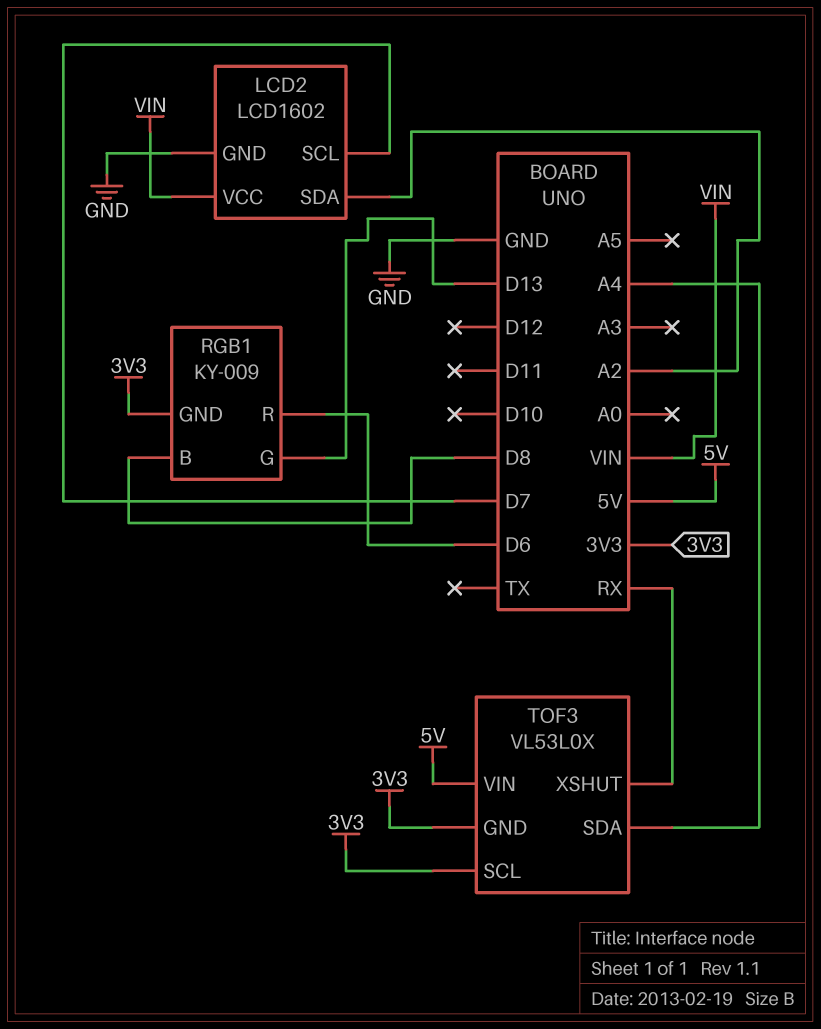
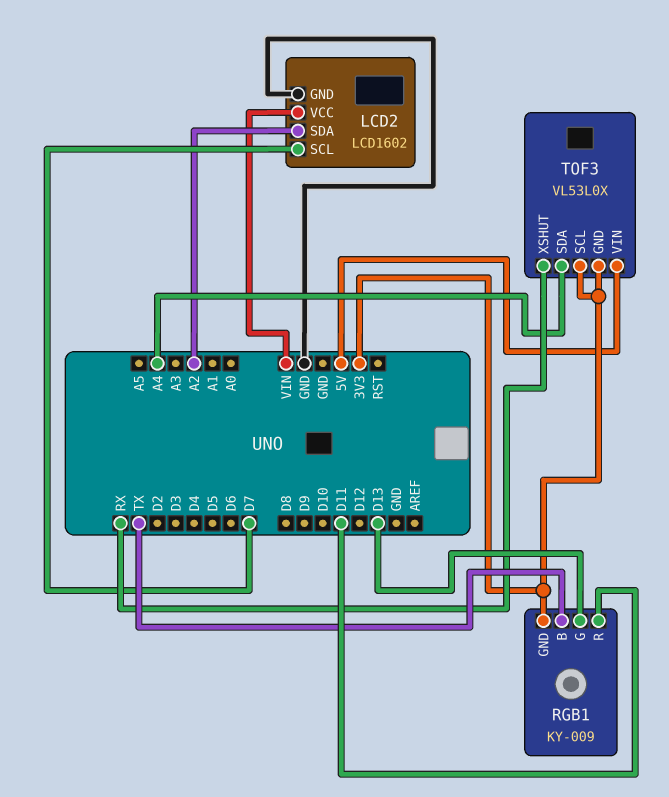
RGB1 pin B: D8 -> TX
RGB1 pin R: D6 -> D11

